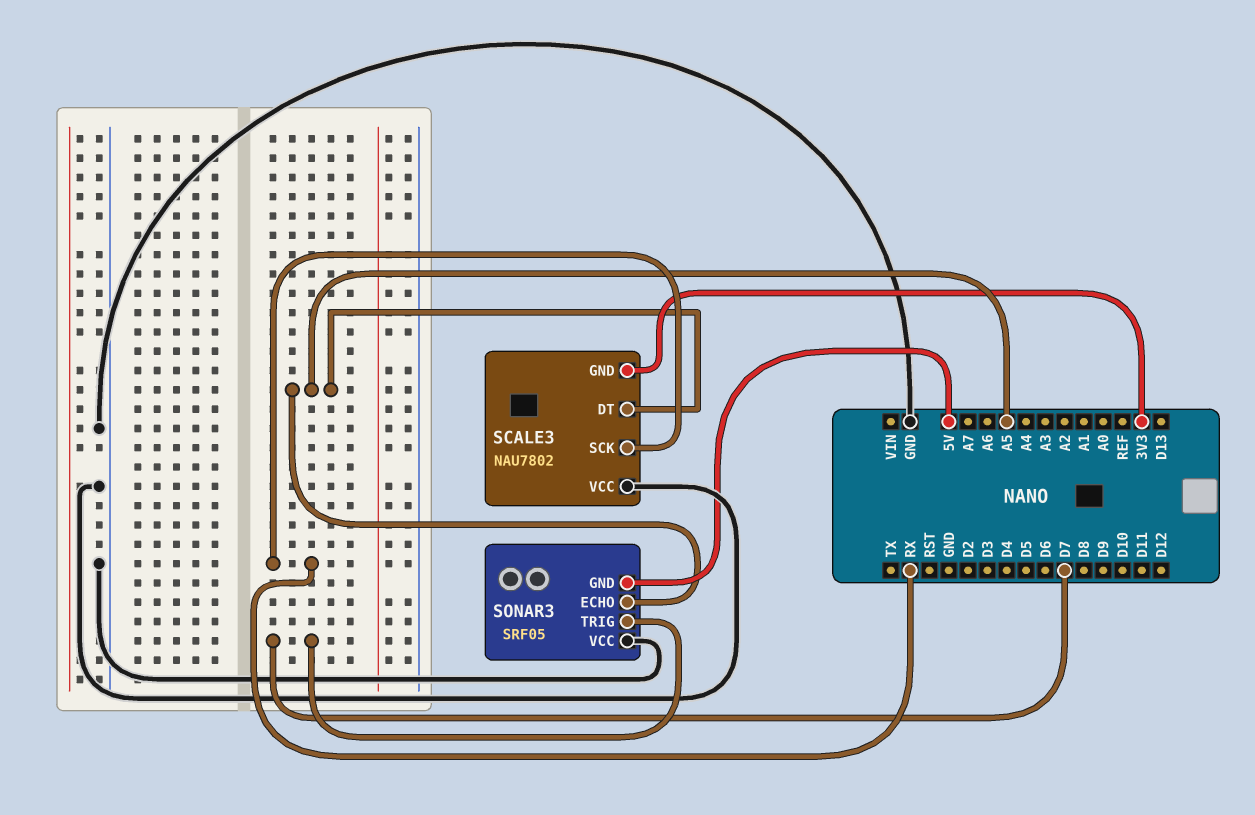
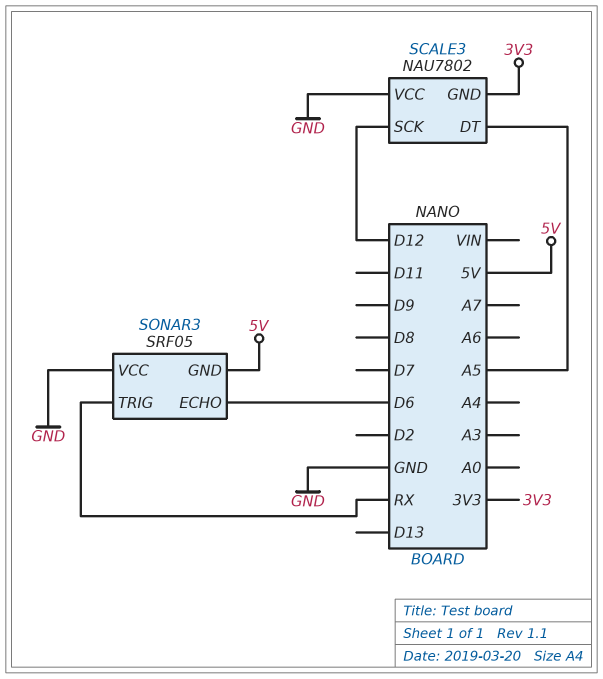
SCALE3 pin SCK: RX -> D12
SONAR3 pin ECHO: A5 -> D6
SONAR3 pin TRIG: D7 -> RX

